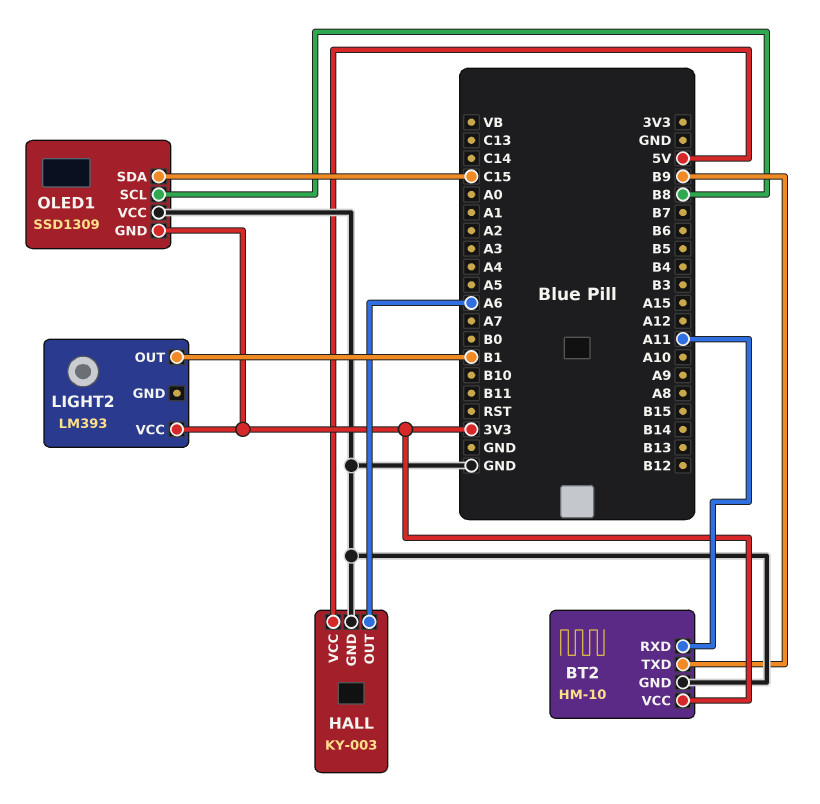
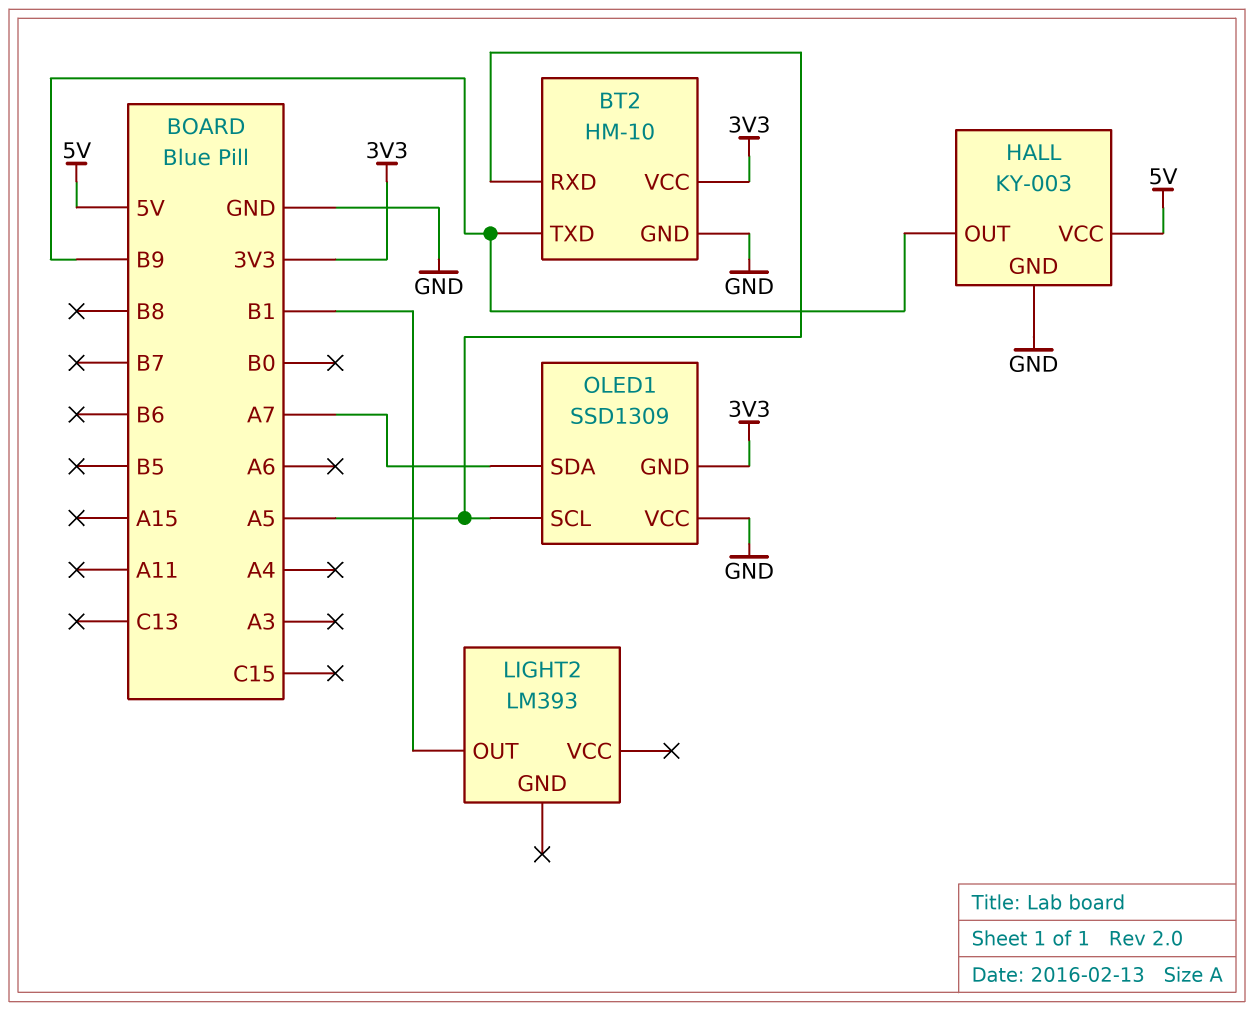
BT2 pin RXD: A11 -> A5
HALL pin OUT: A6 -> B9
LIGHT2 pin VCC: 3V3 -> none
OLED1 pin SCL: B8 -> A5
OLED1 pin SDA: C15 -> A7

